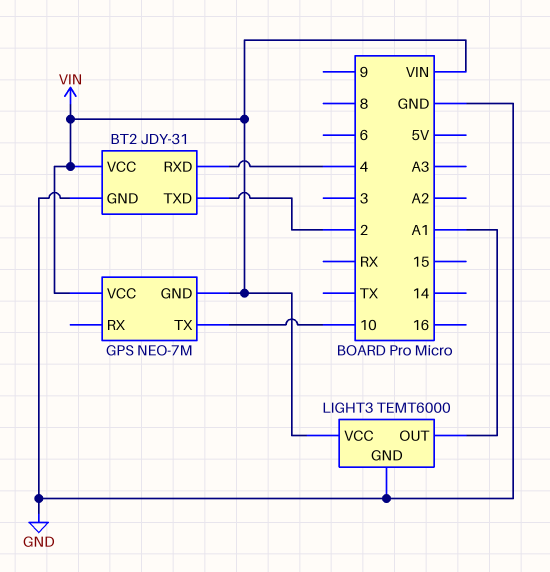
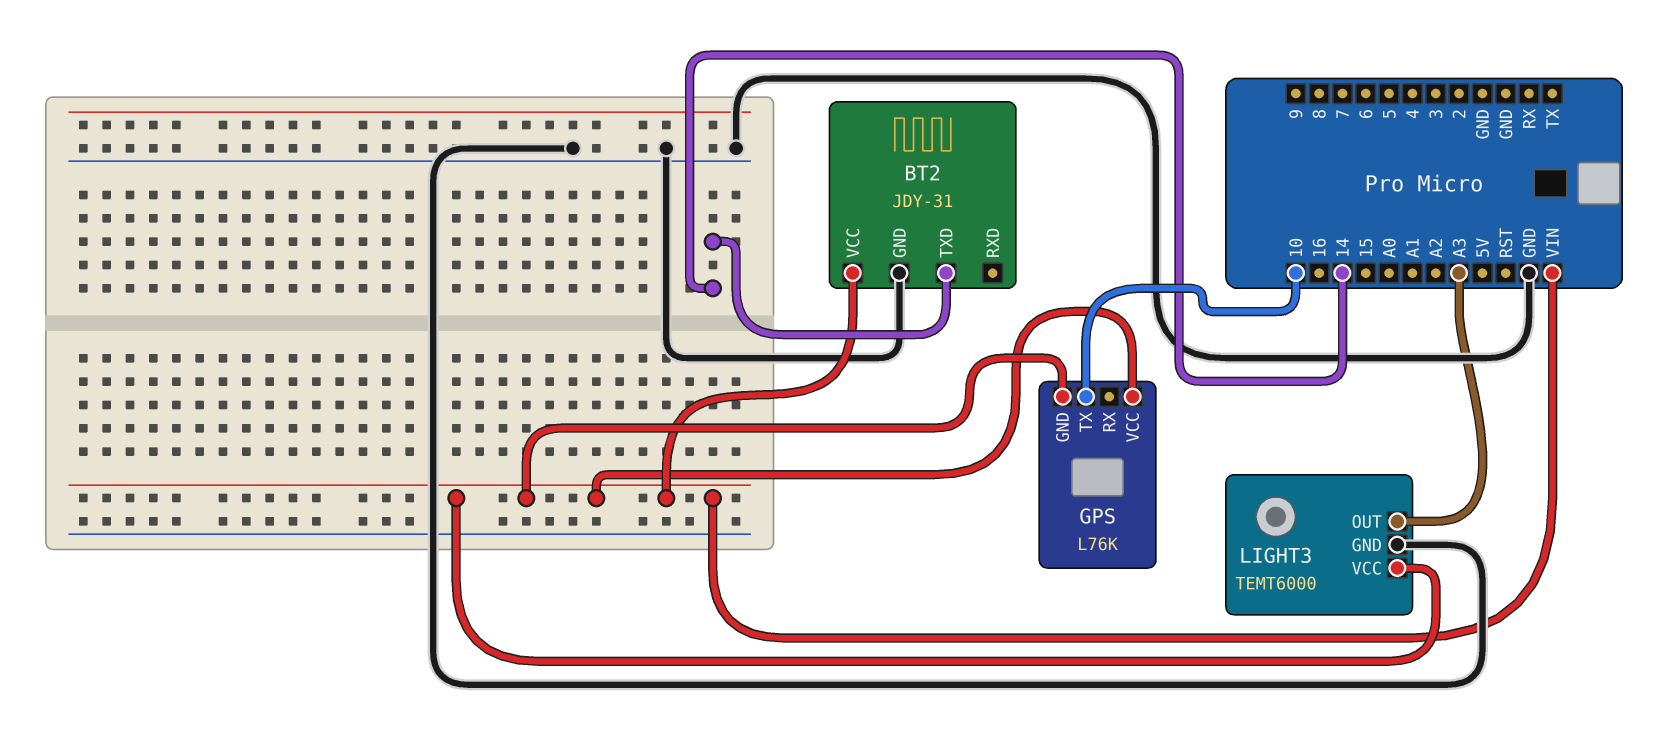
BT2 pin RXD: 4 -> none
BT2 pin TXD: 2 -> 14
GPS: NEO-7M -> L76K
LIGHT3 pin OUT: A1 -> A3

